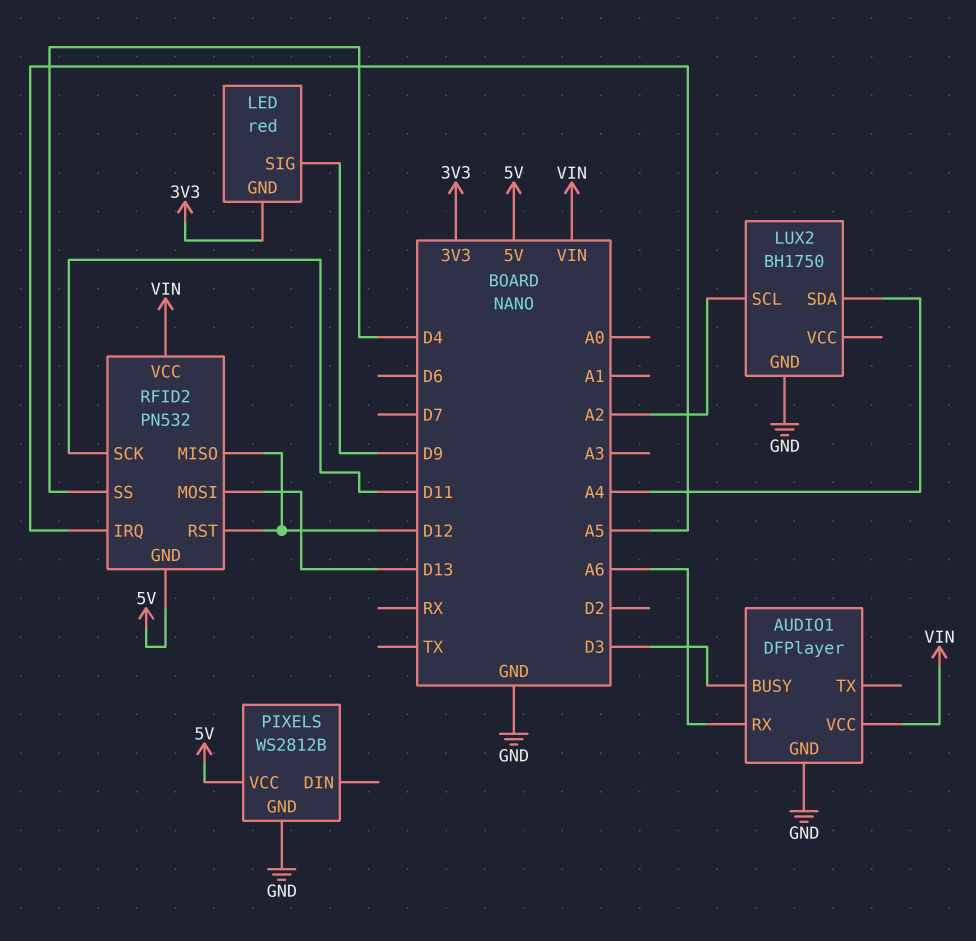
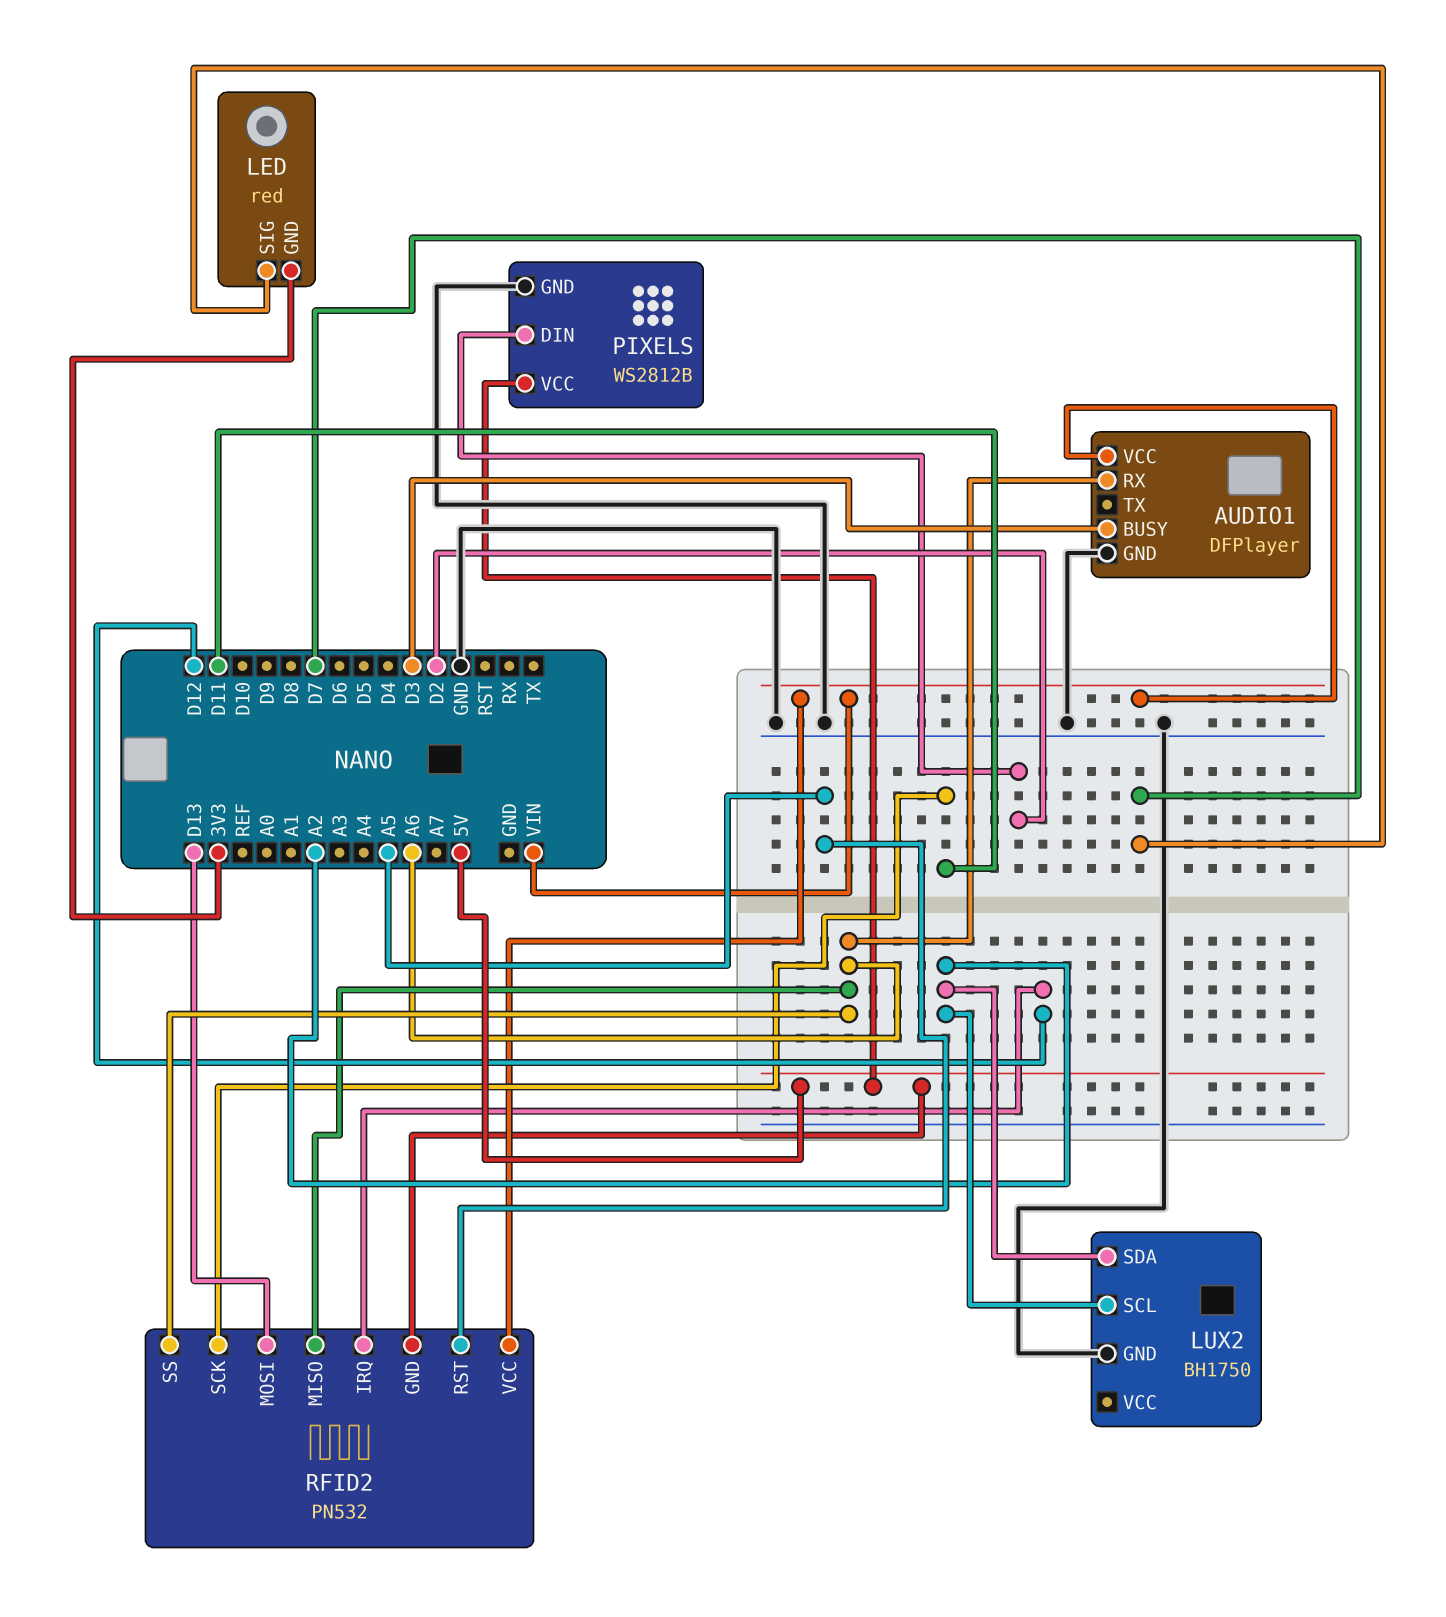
LED pin SIG: D9 -> D7
LUX2 pin SDA: A4 -> A2
PIXELS pin DIN: none -> D2
RFID2 pin IRQ: A5 -> D12
RFID2 pin MISO: D12 -> A6
RFID2 pin RST: D12 -> A5
RFID2 pin SS: D4 -> A6

